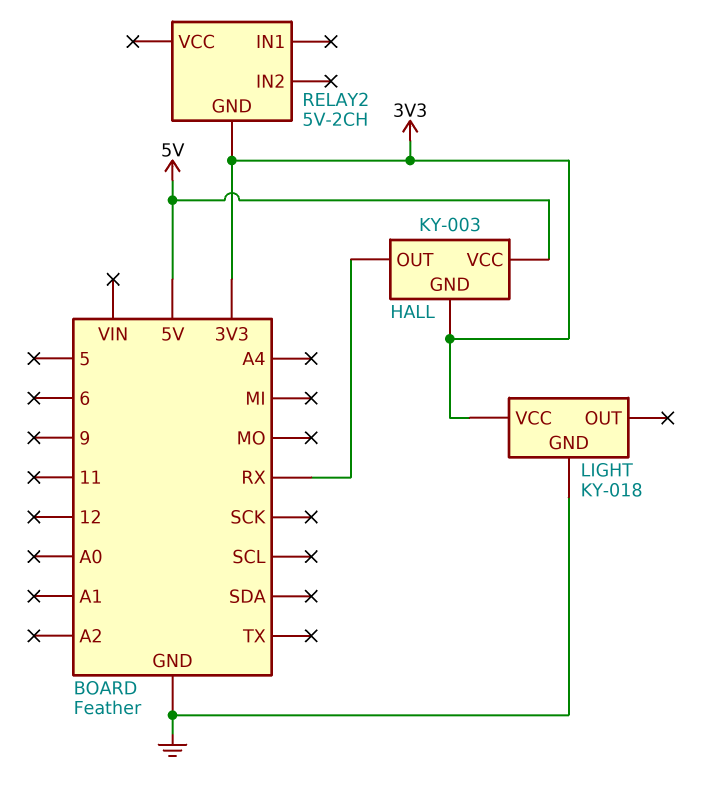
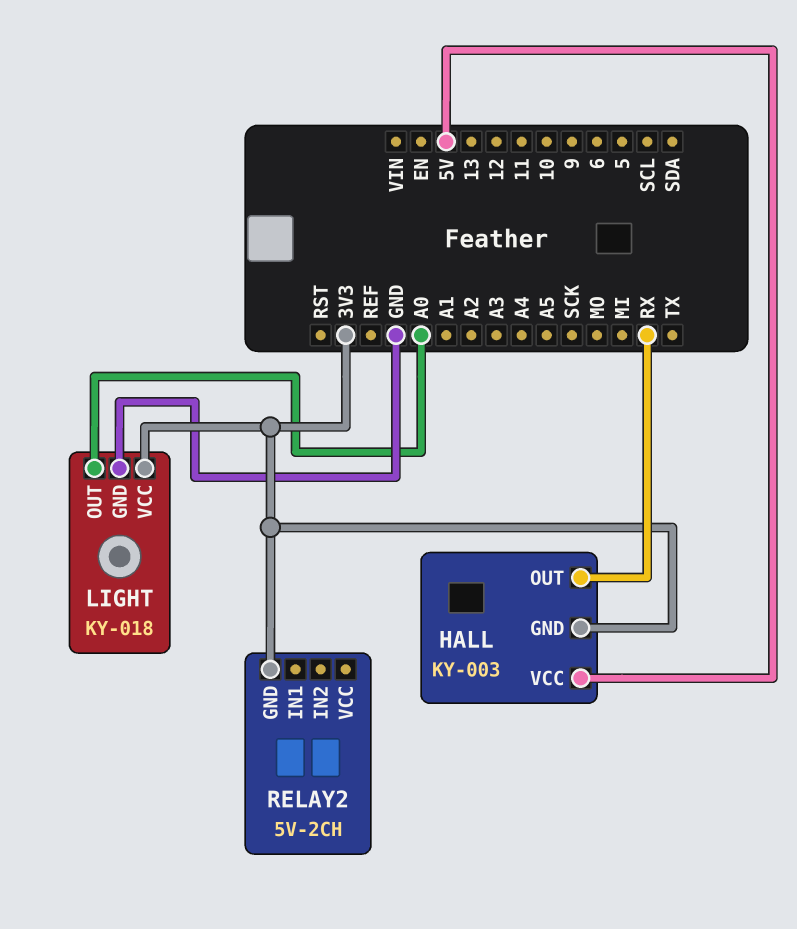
LIGHT pin OUT: none -> A0

